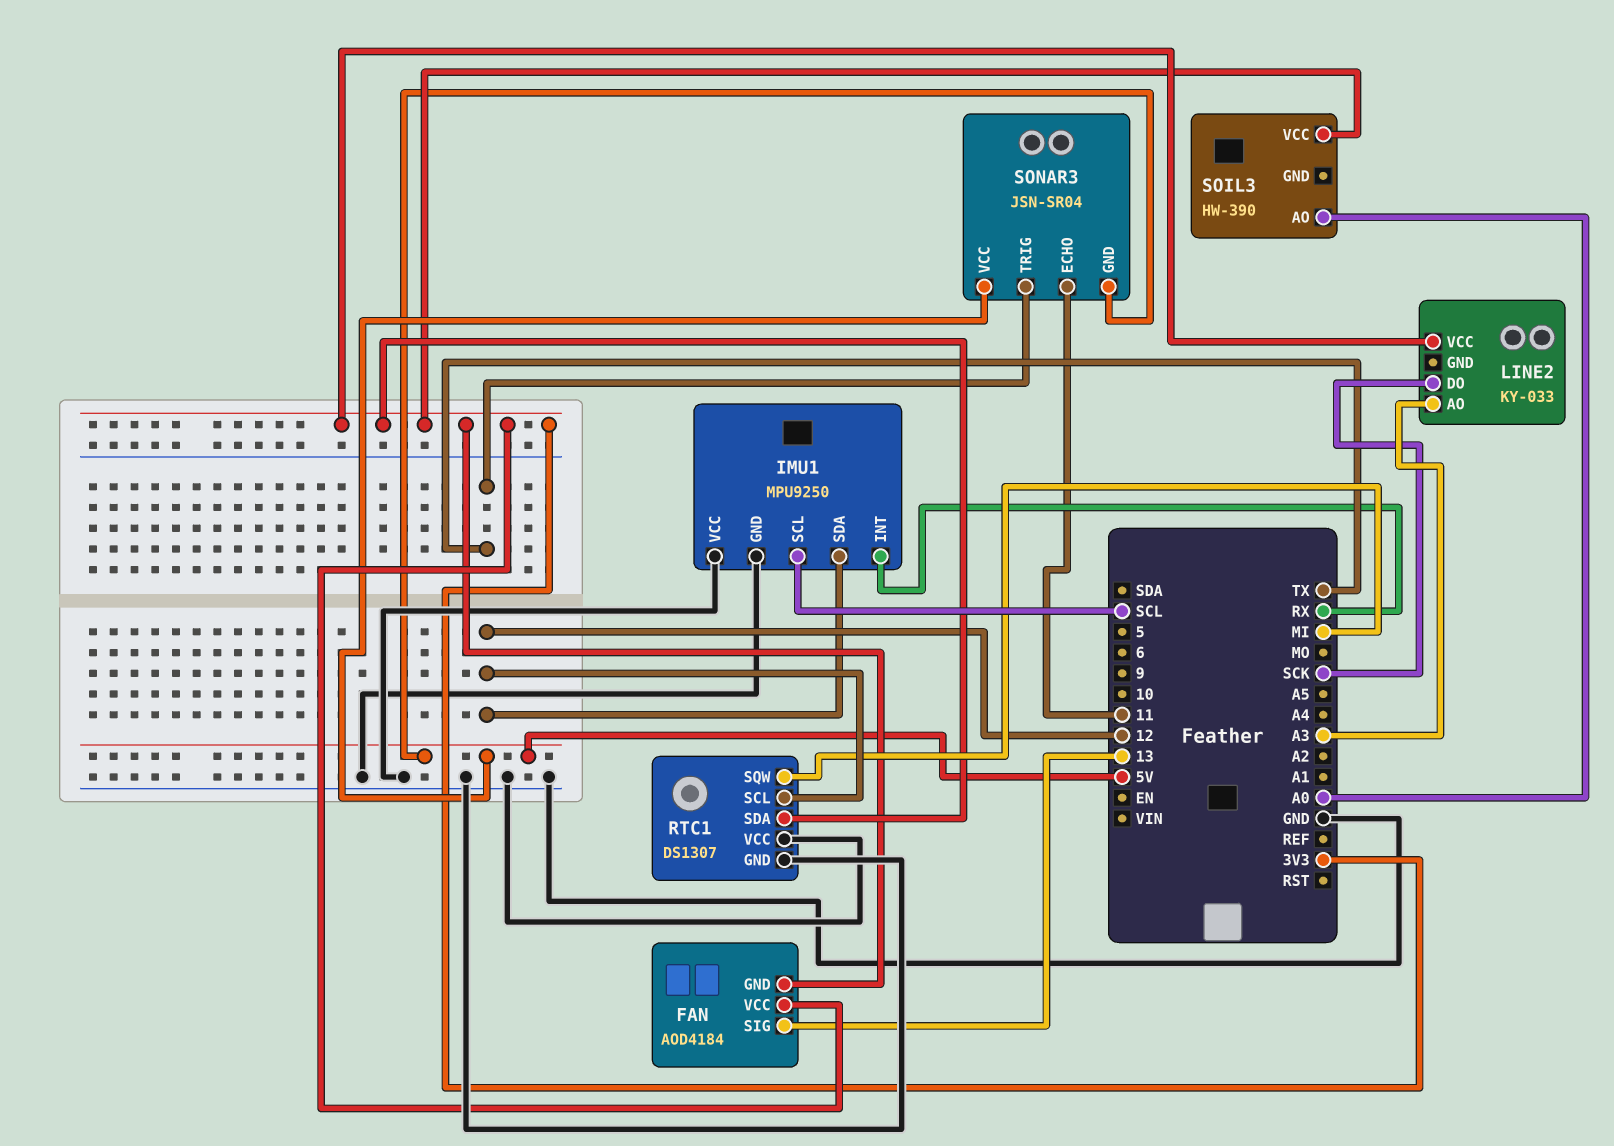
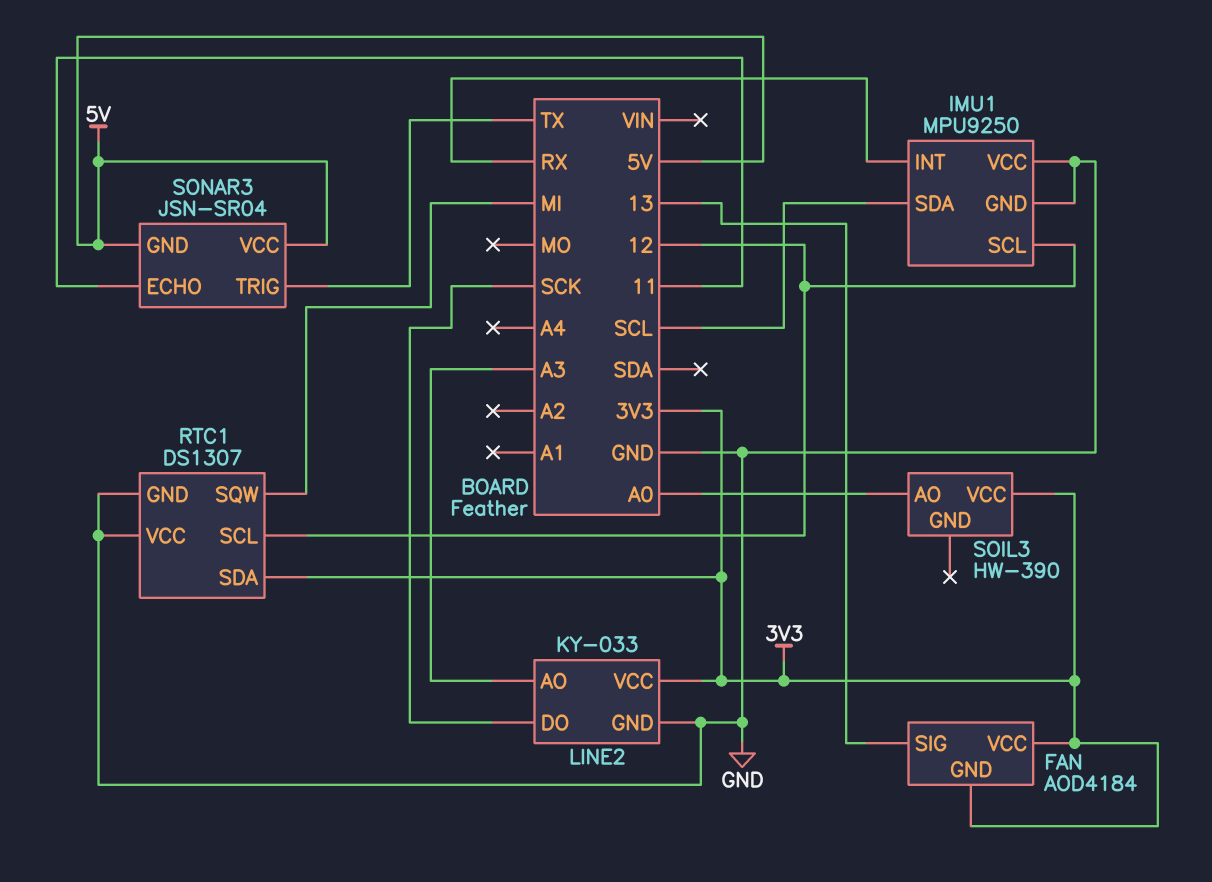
IMU1 pin SCL: SCL -> 12
IMU1 pin SDA: 12 -> SCL
LINE2 pin GND: none -> GND

